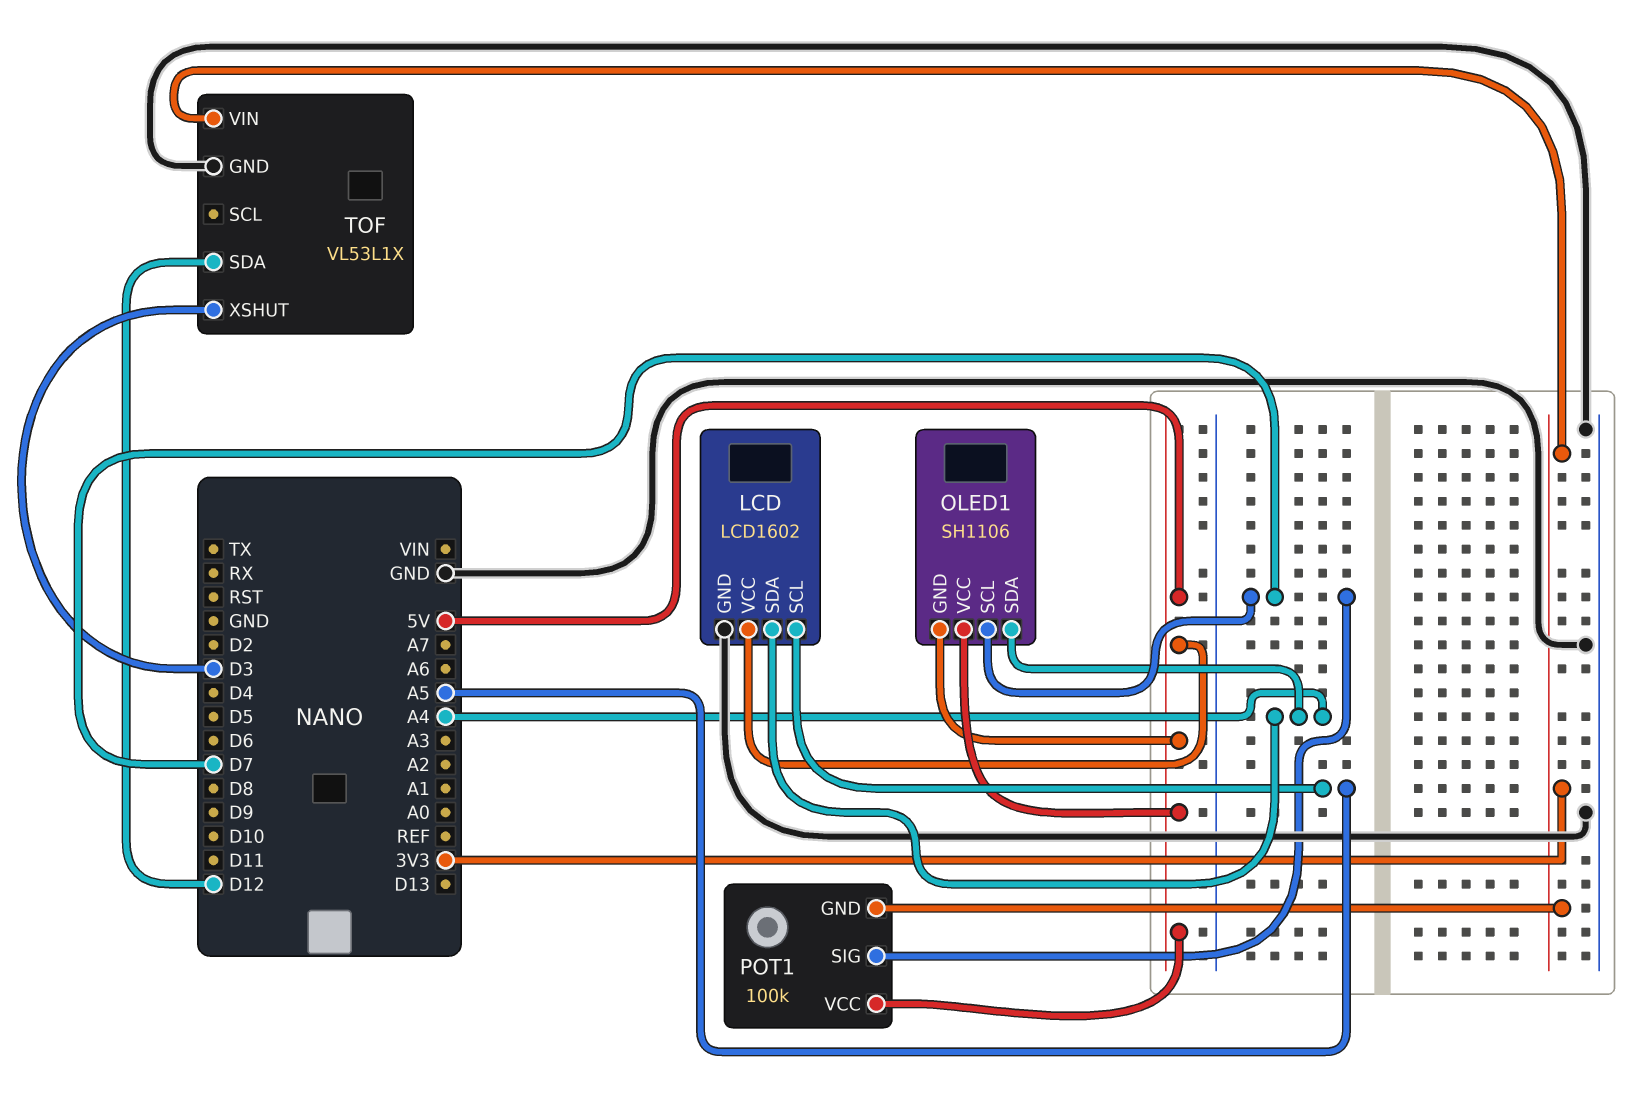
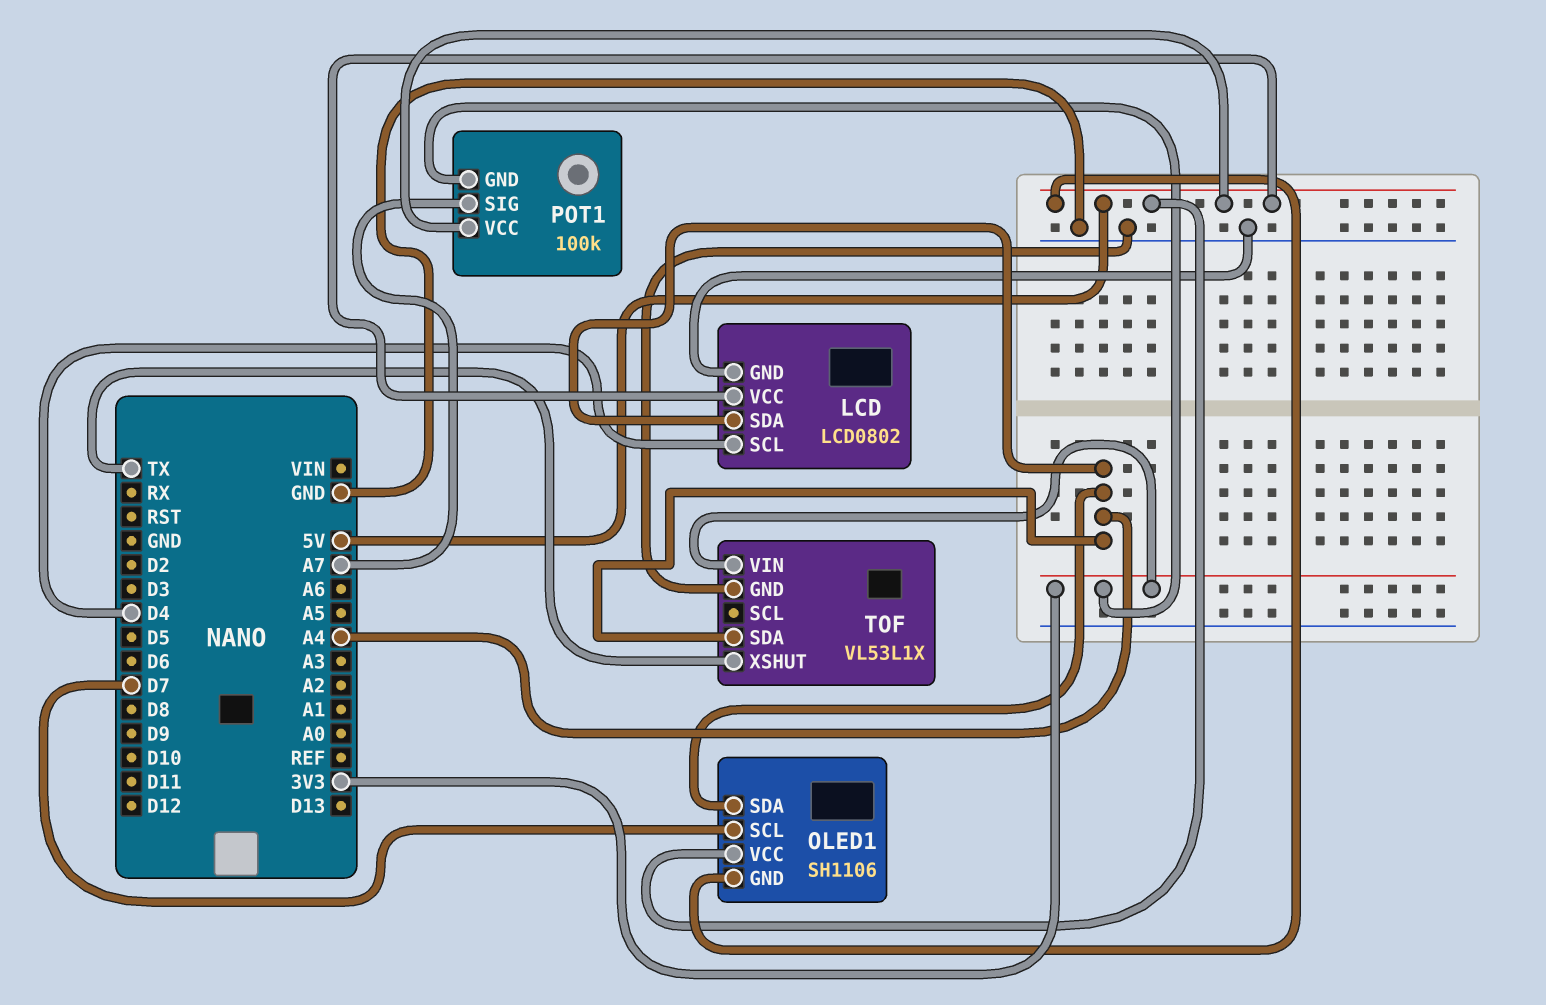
LCD: LCD1602 -> LCD0802
LCD pin SCL: A5 -> D4
POT1 pin SIG: D7 -> A7
TOF pin SDA: D12 -> A4
TOF pin XSHUT: D3 -> TX

